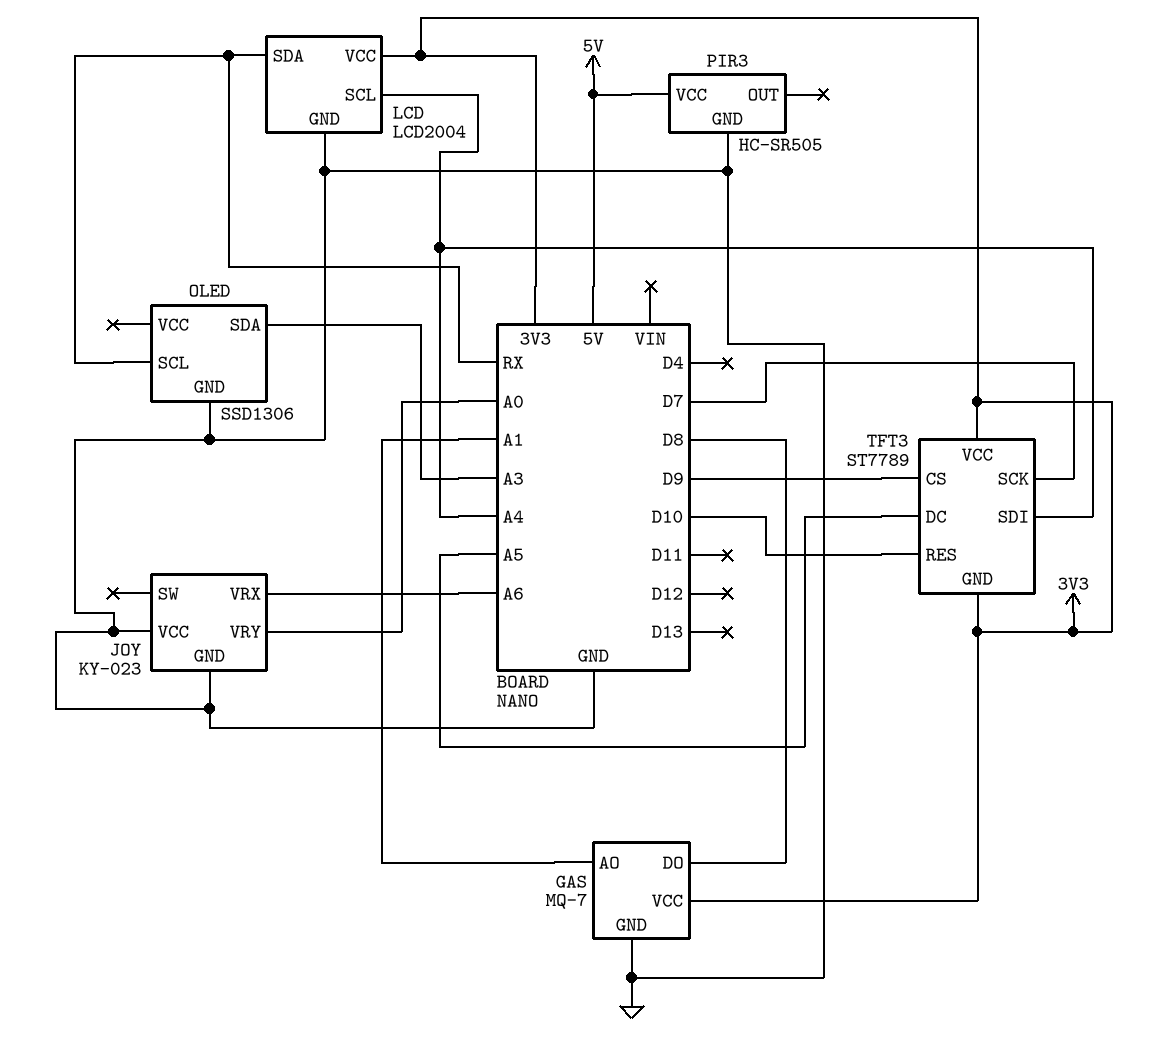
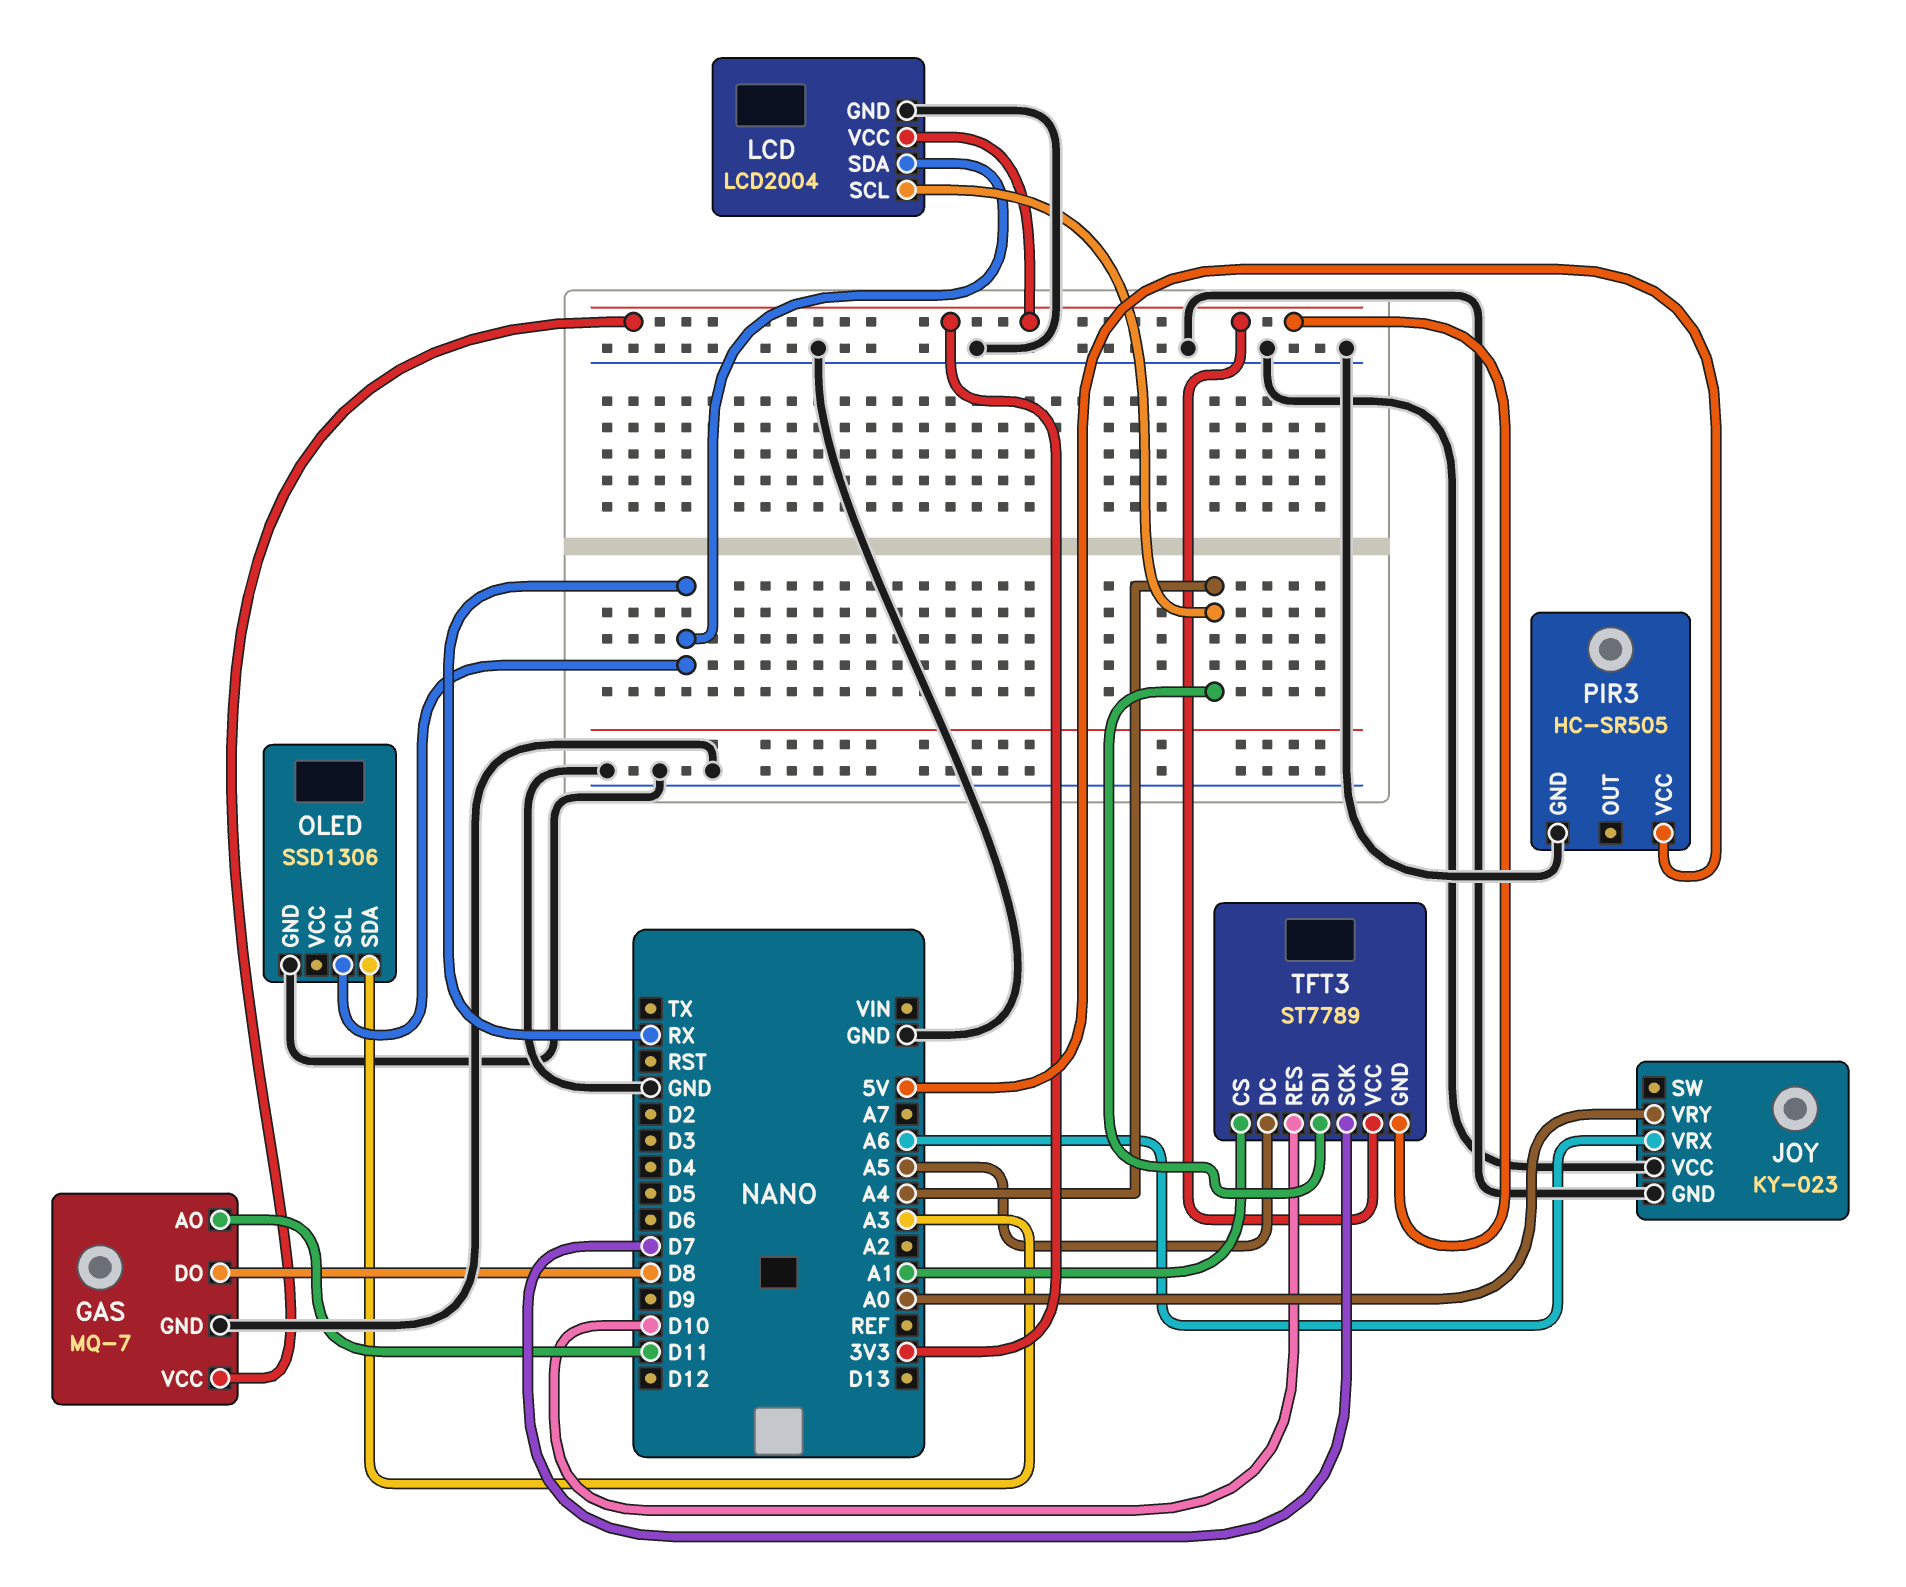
GAS pin AO: A1 -> D11
TFT3 pin CS: D9 -> A1

